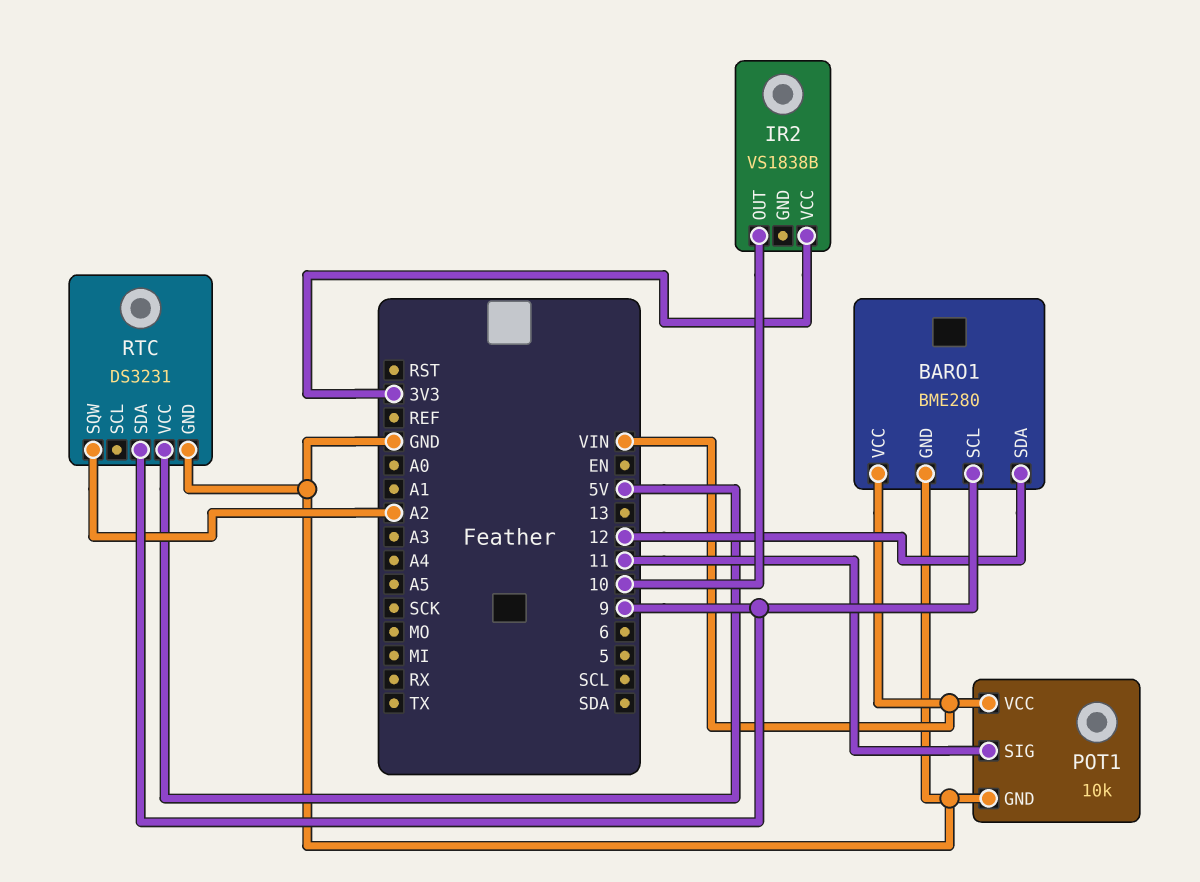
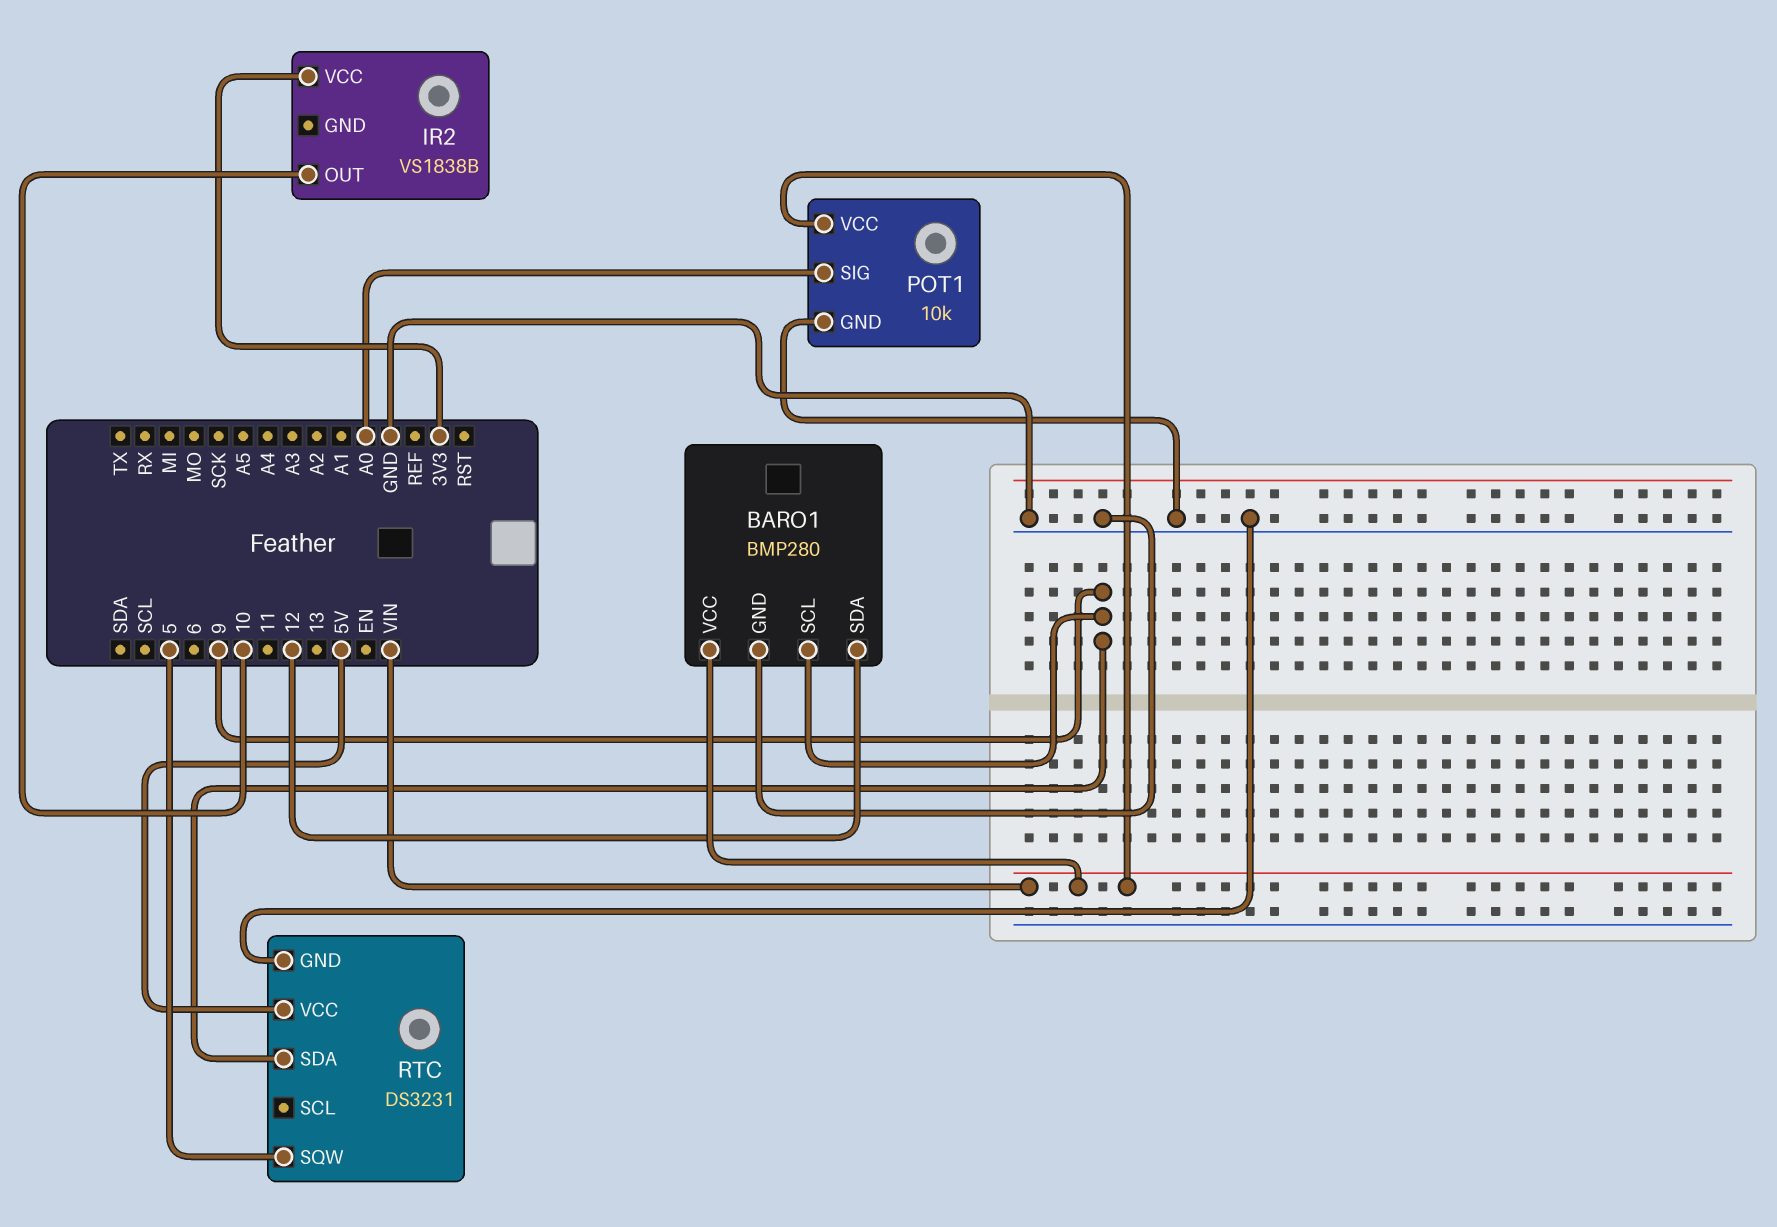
BARO1: BME280 -> BMP280
POT1 pin SIG: 11 -> A0
RTC pin SQW: A2 -> 5

